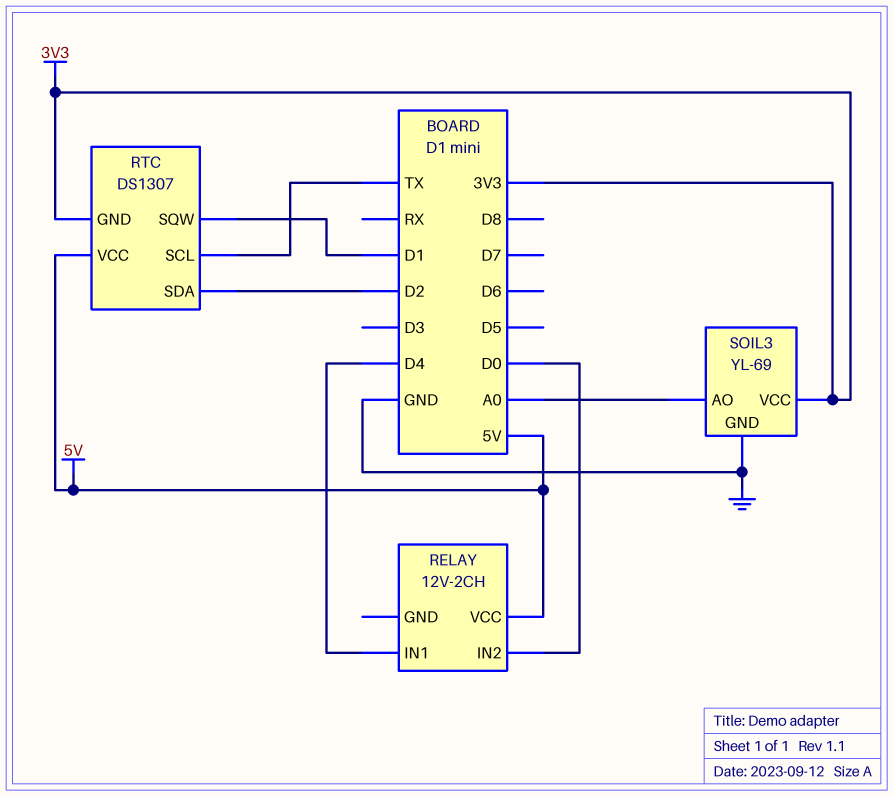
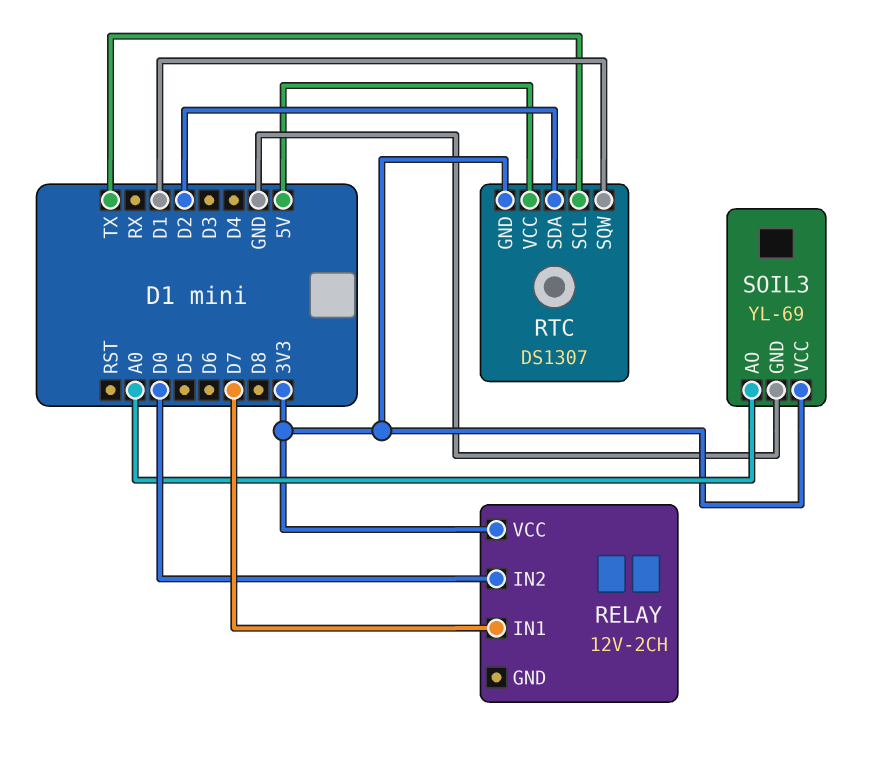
RELAY pin IN1: D4 -> D7
RELAY pin VCC: 5V -> 3V3

